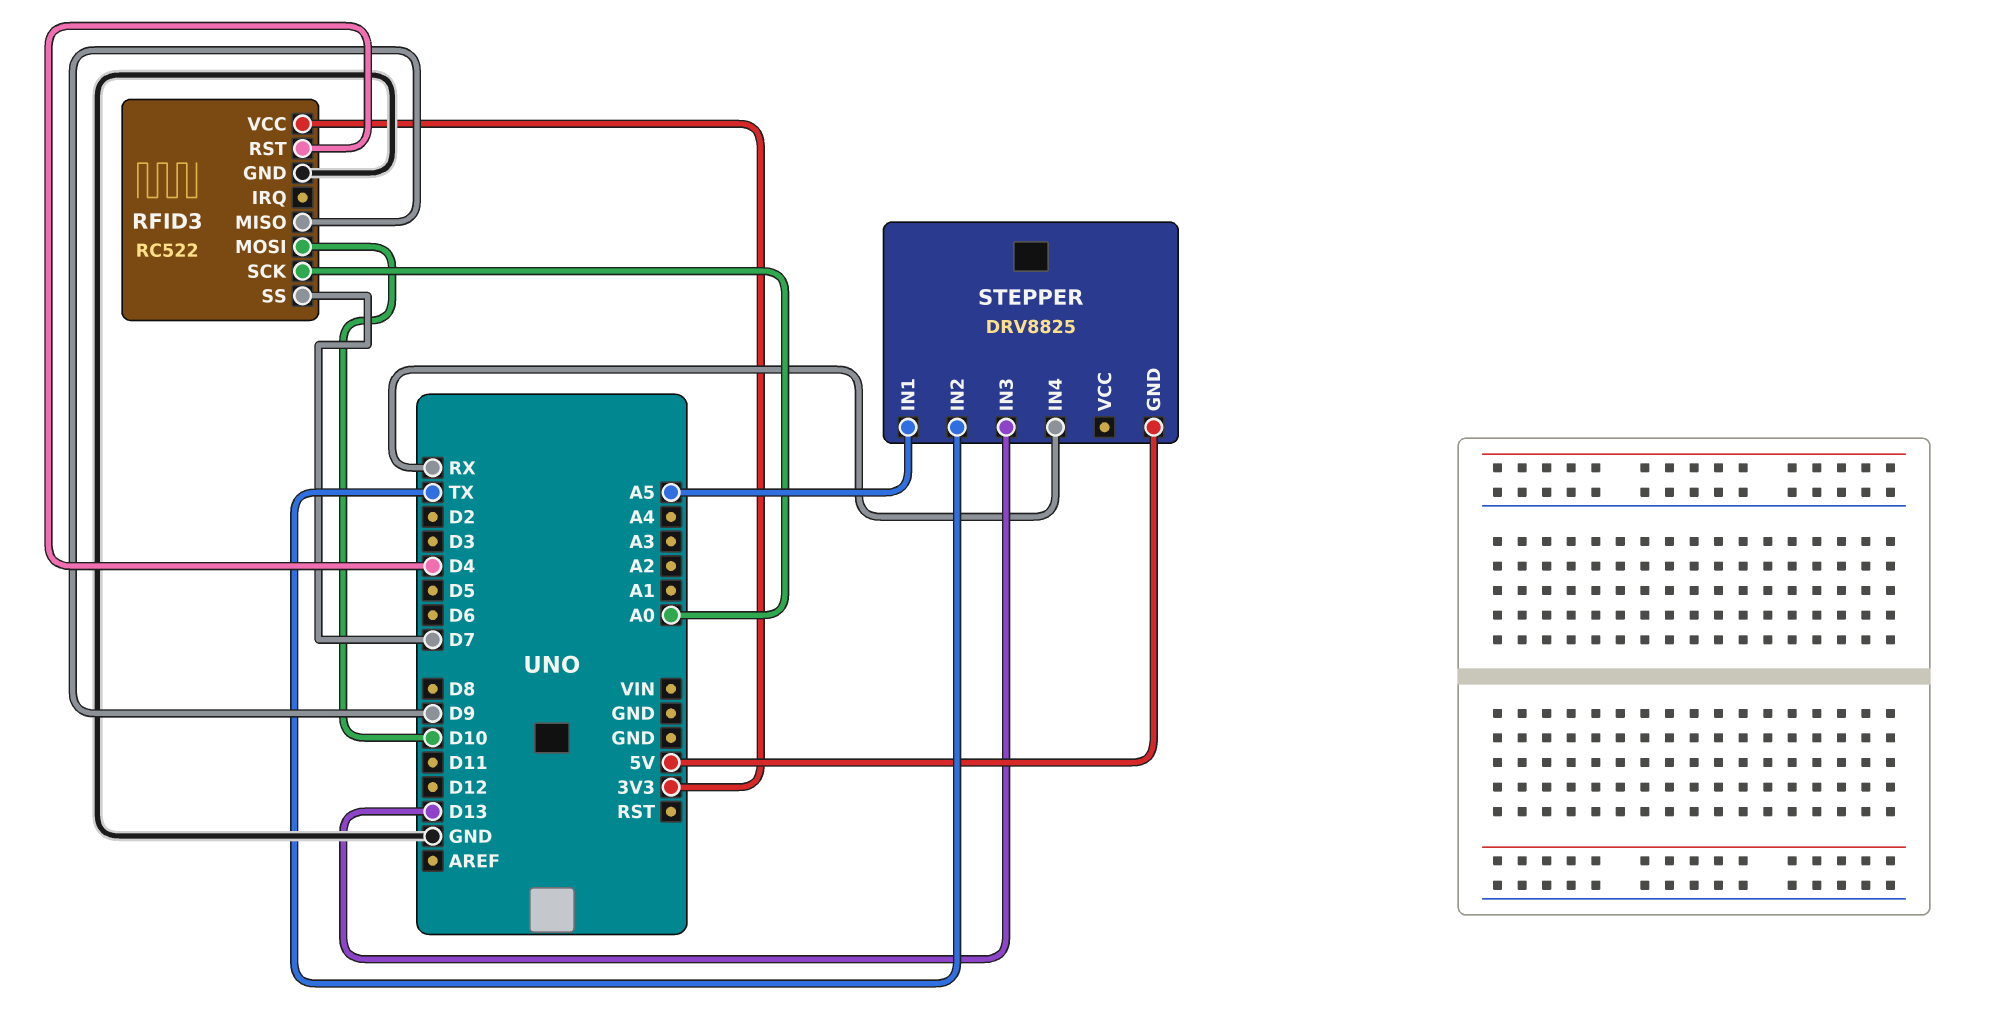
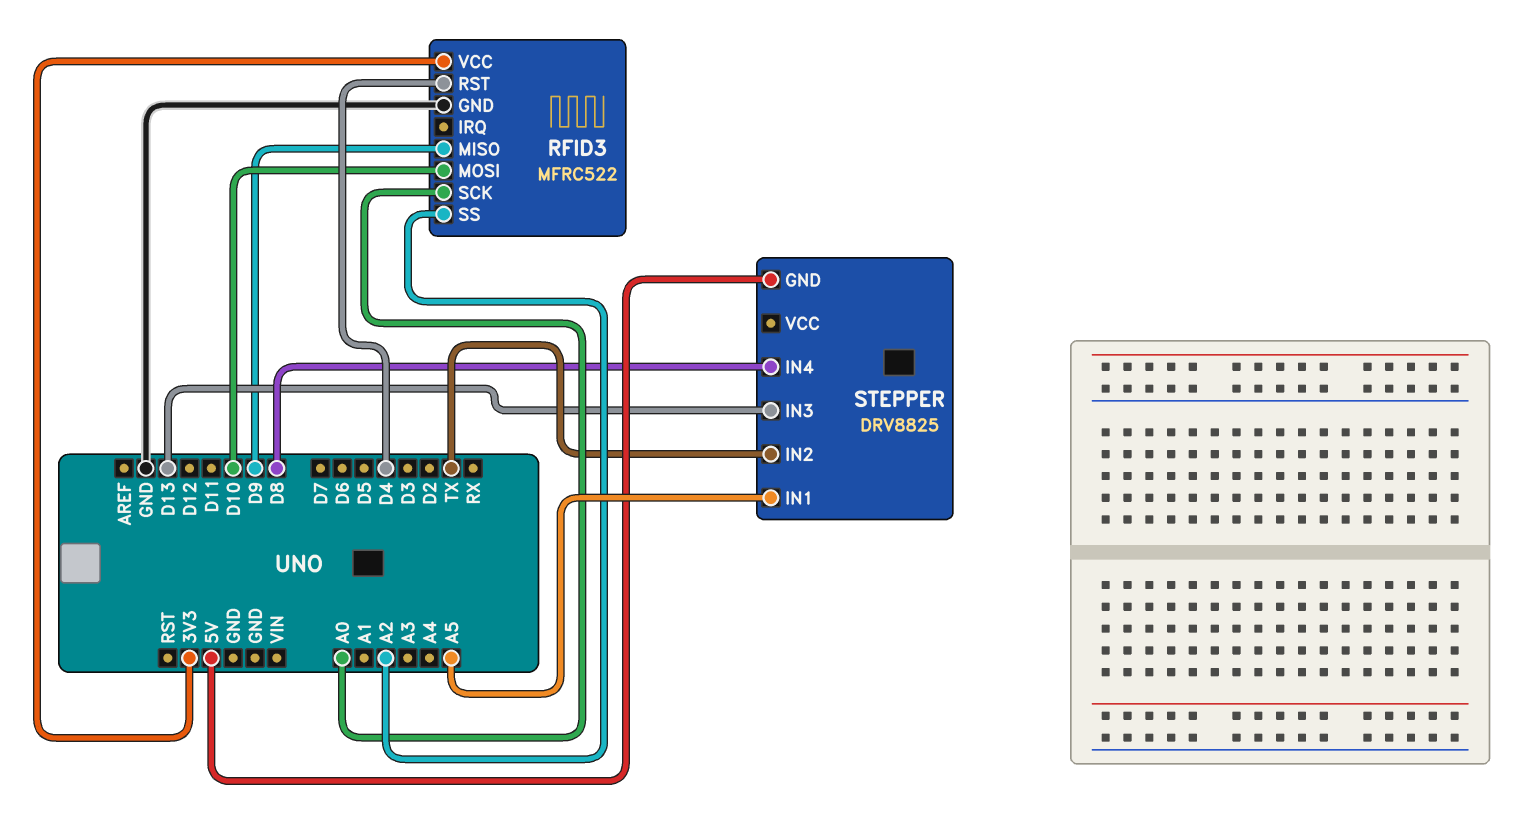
RFID3: RC522 -> MFRC522
RFID3 pin SS: D7 -> A2
STEPPER pin IN4: RX -> D8

